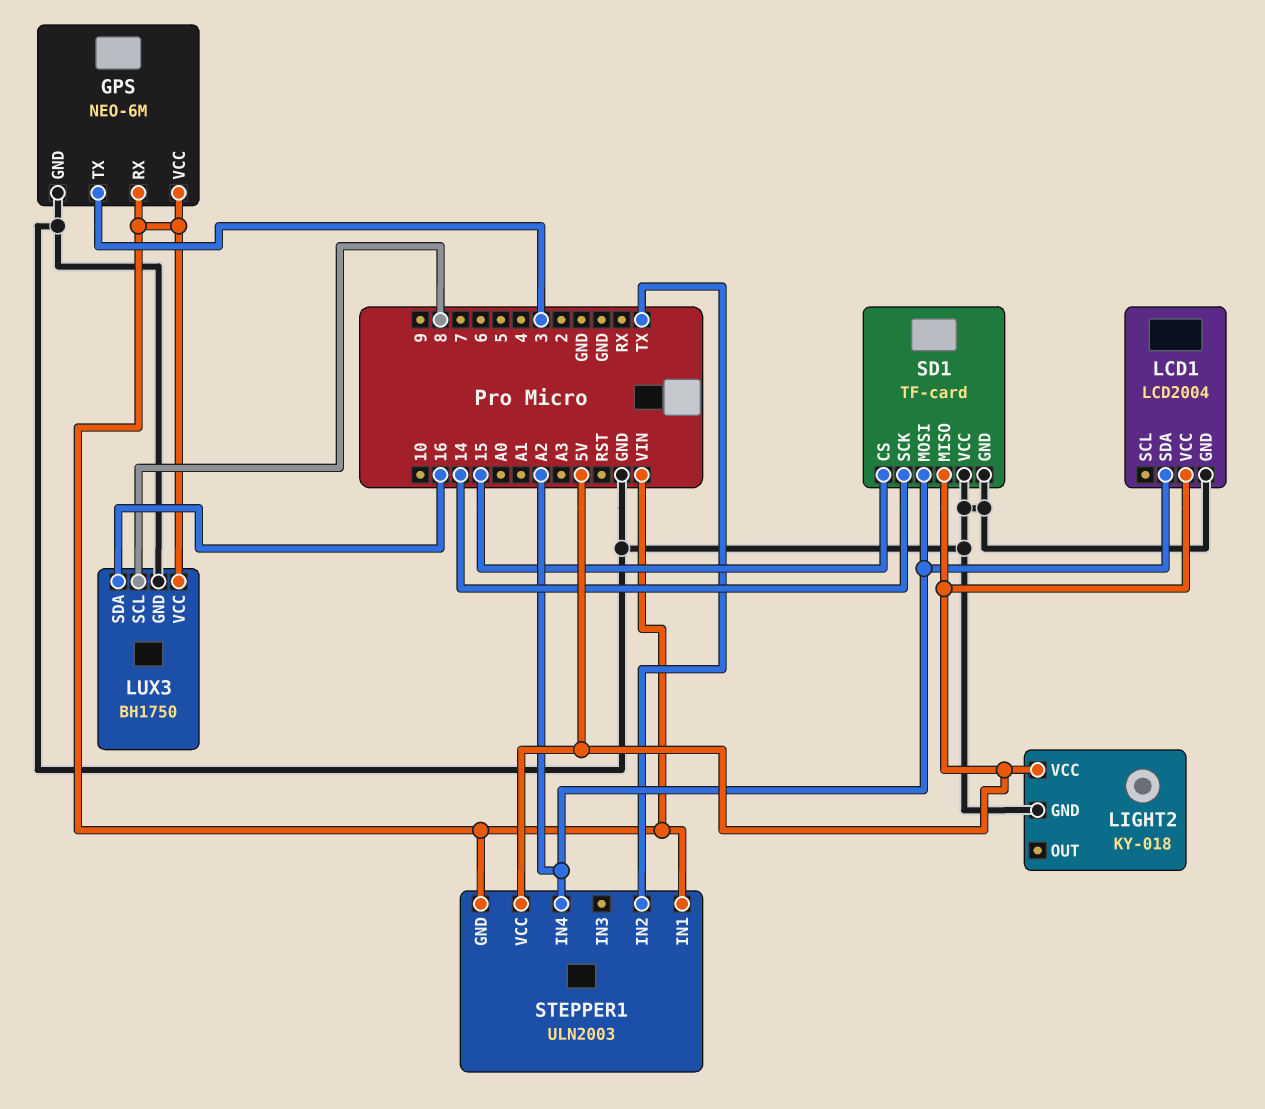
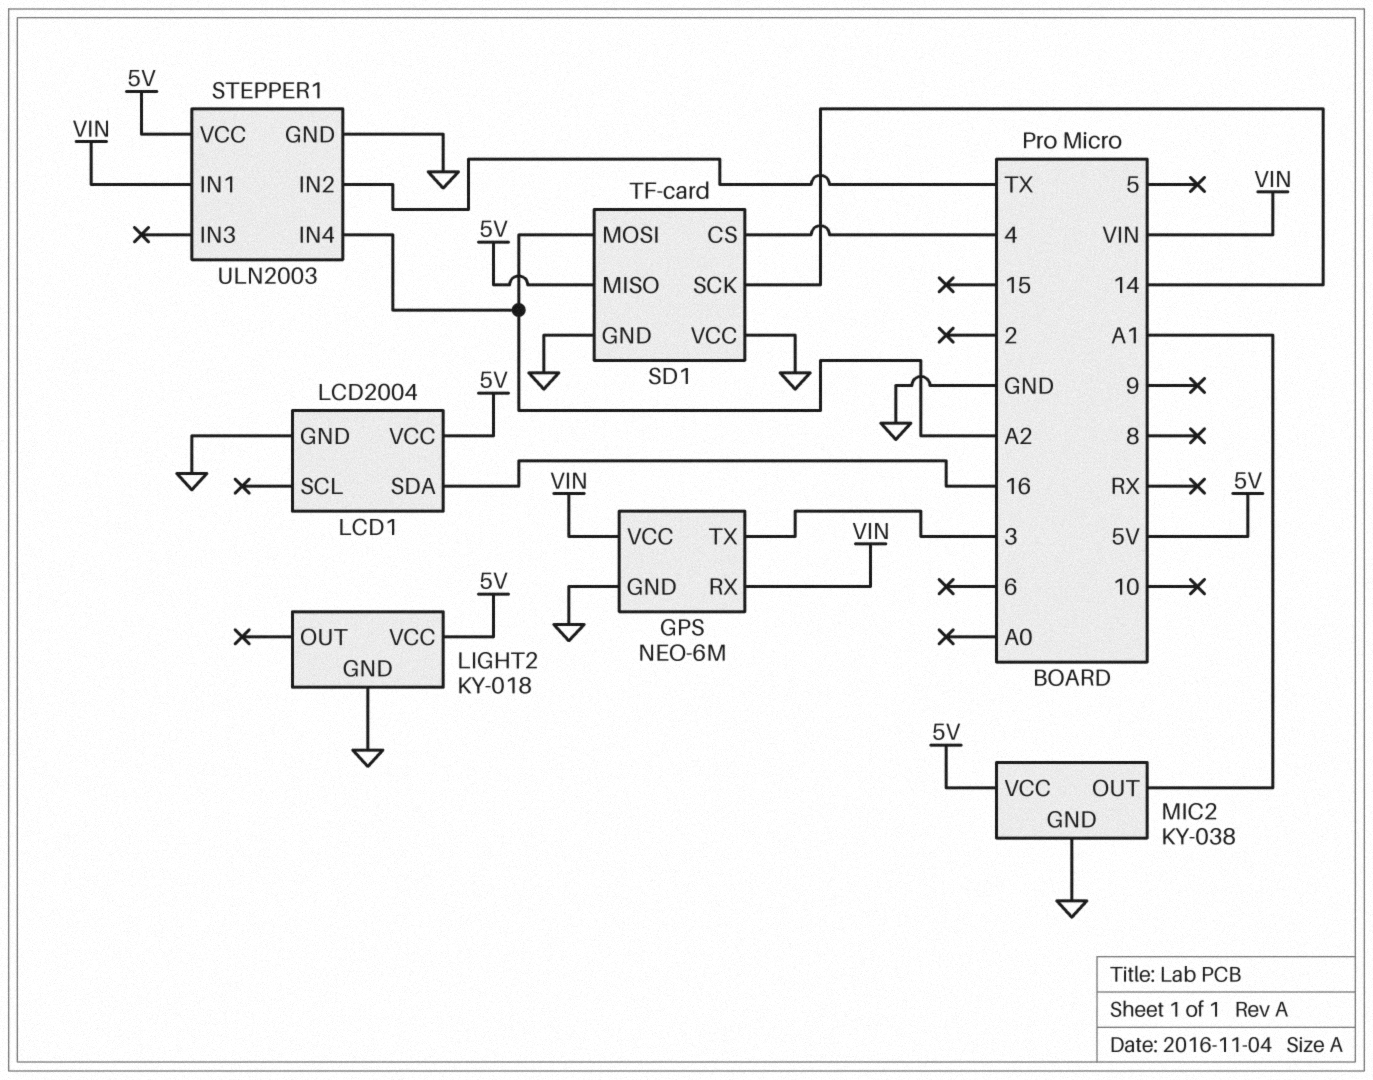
LCD1 pin SDA: A2 -> 16
LUX3: BH1750 -> none
LUX3 pin GND: GND -> none
LUX3 pin SCL: 8 -> none
LUX3 pin SDA: 16 -> none
LUX3 pin VCC: VIN -> none
MIC2: none -> KY-038
MIC2 pin GND: none -> GND
MIC2 pin OUT: none -> A1
MIC2 pin VCC: none -> 5V
SD1 pin CS: 15 -> 4
STEPPER1 pin GND: VIN -> GND

